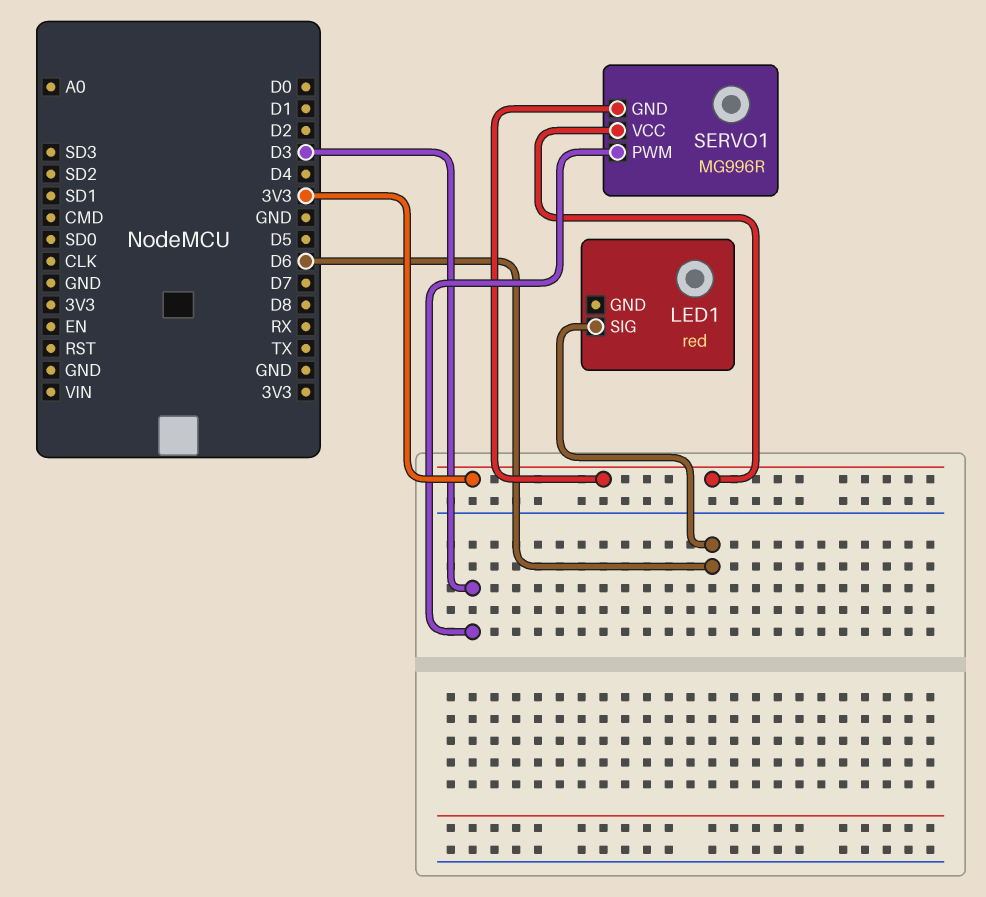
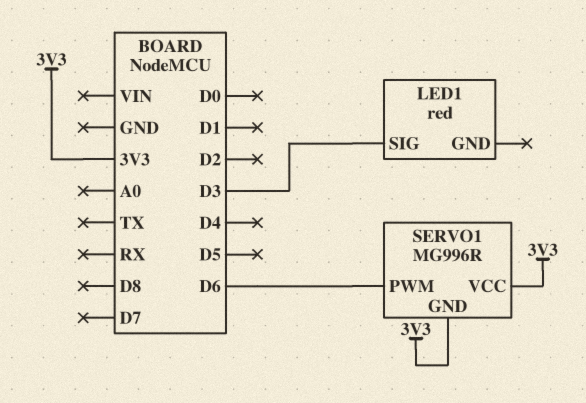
LED1 pin SIG: D6 -> D3
SERVO1 pin PWM: D3 -> D6

